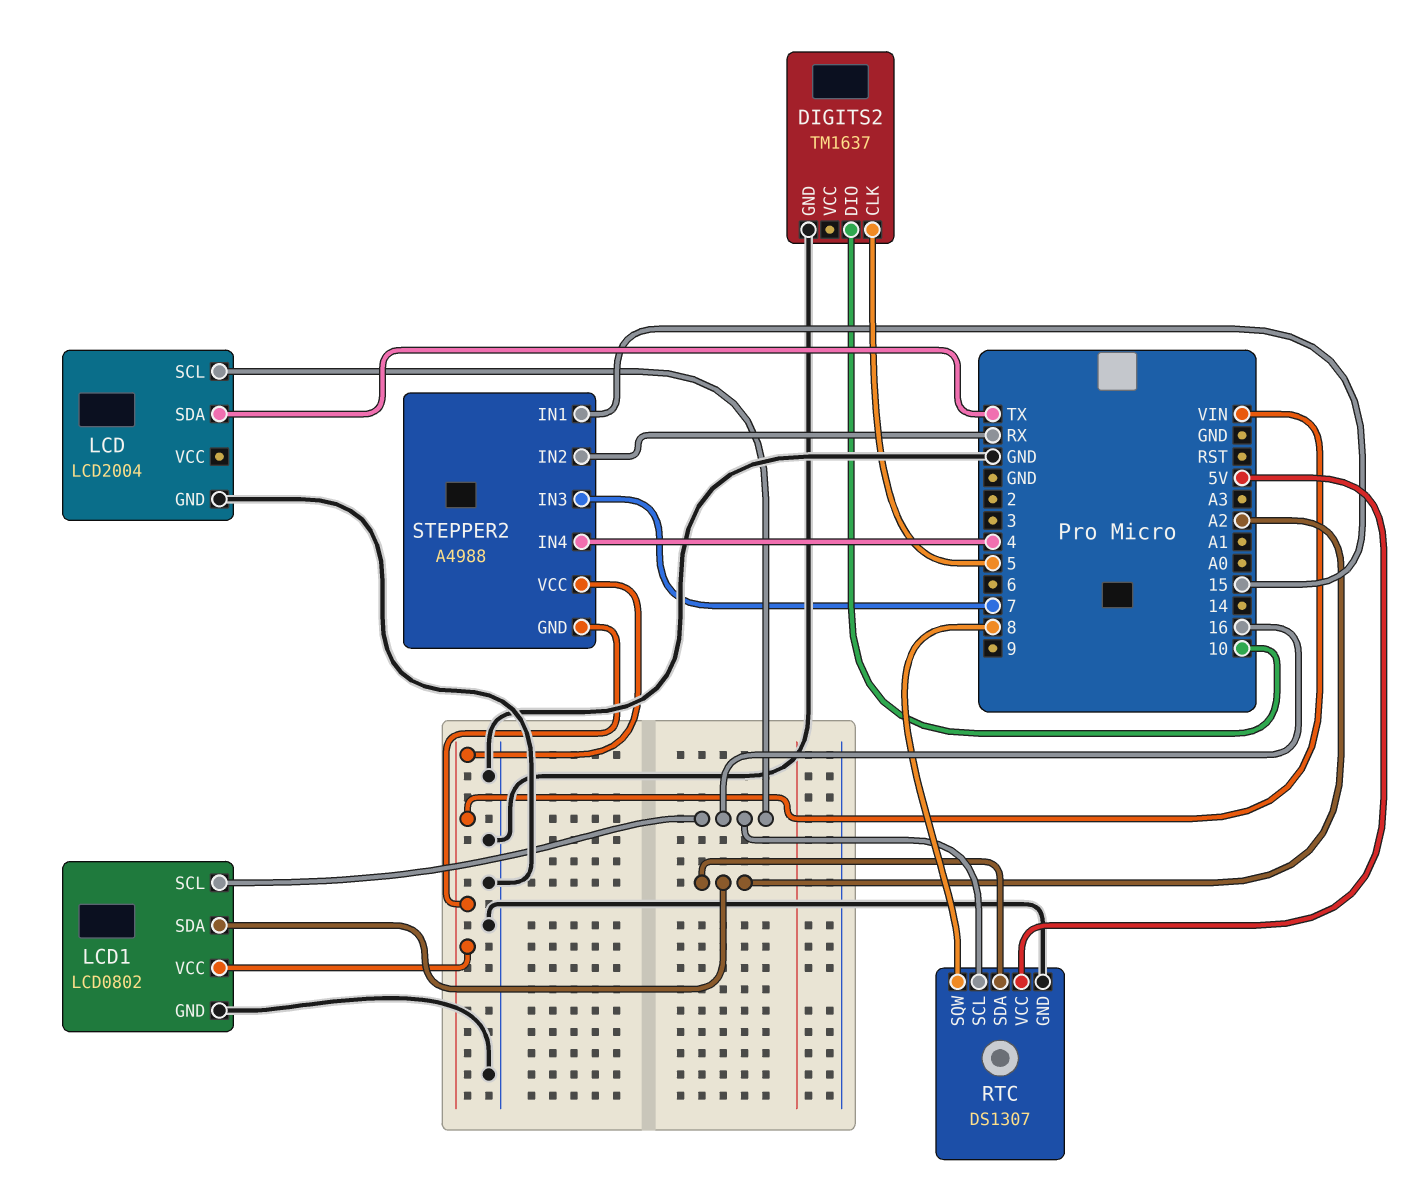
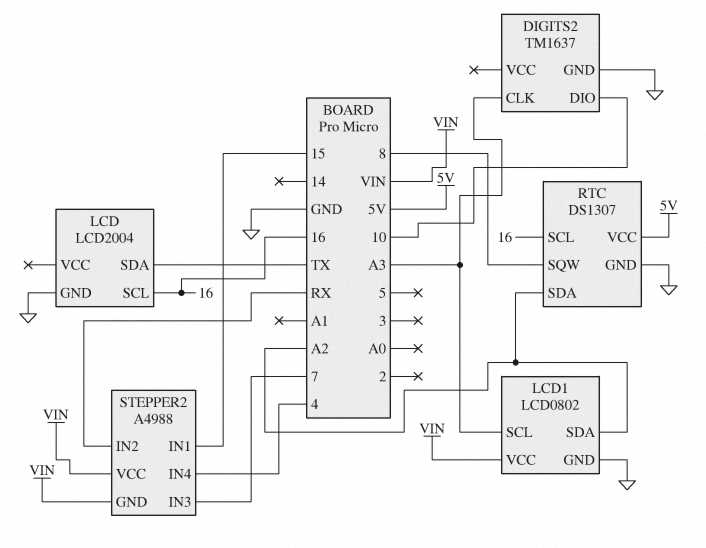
DIGITS2 pin CLK: 5 -> A3
LCD1 pin SCL: 16 -> A3

